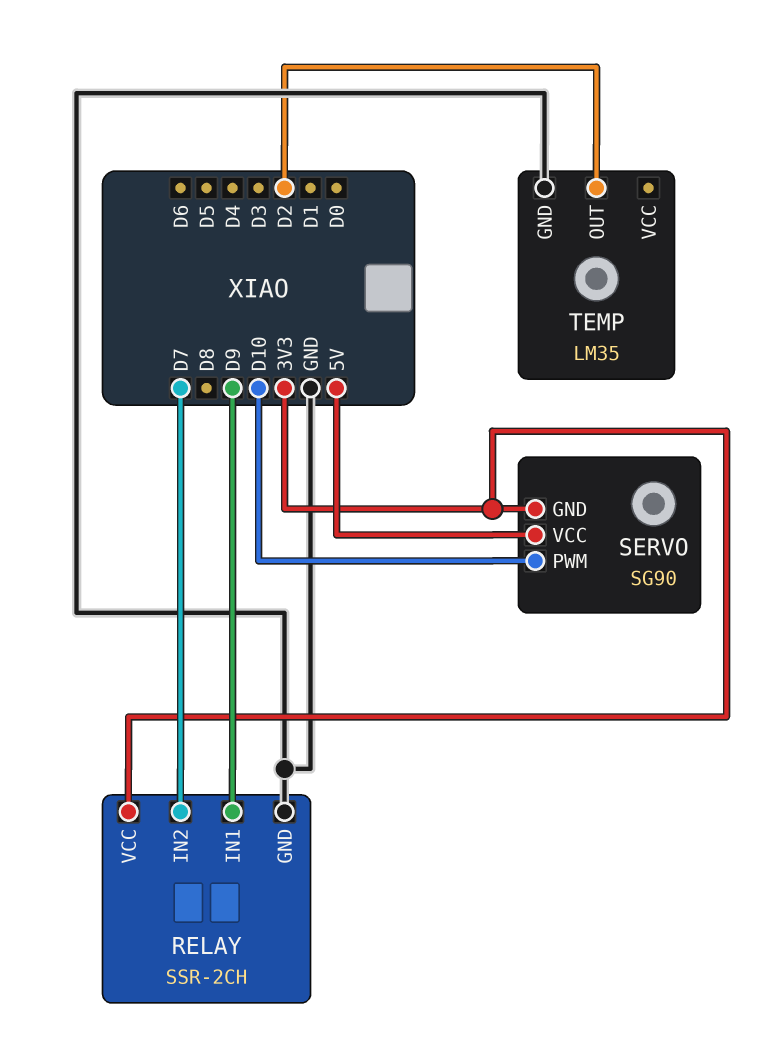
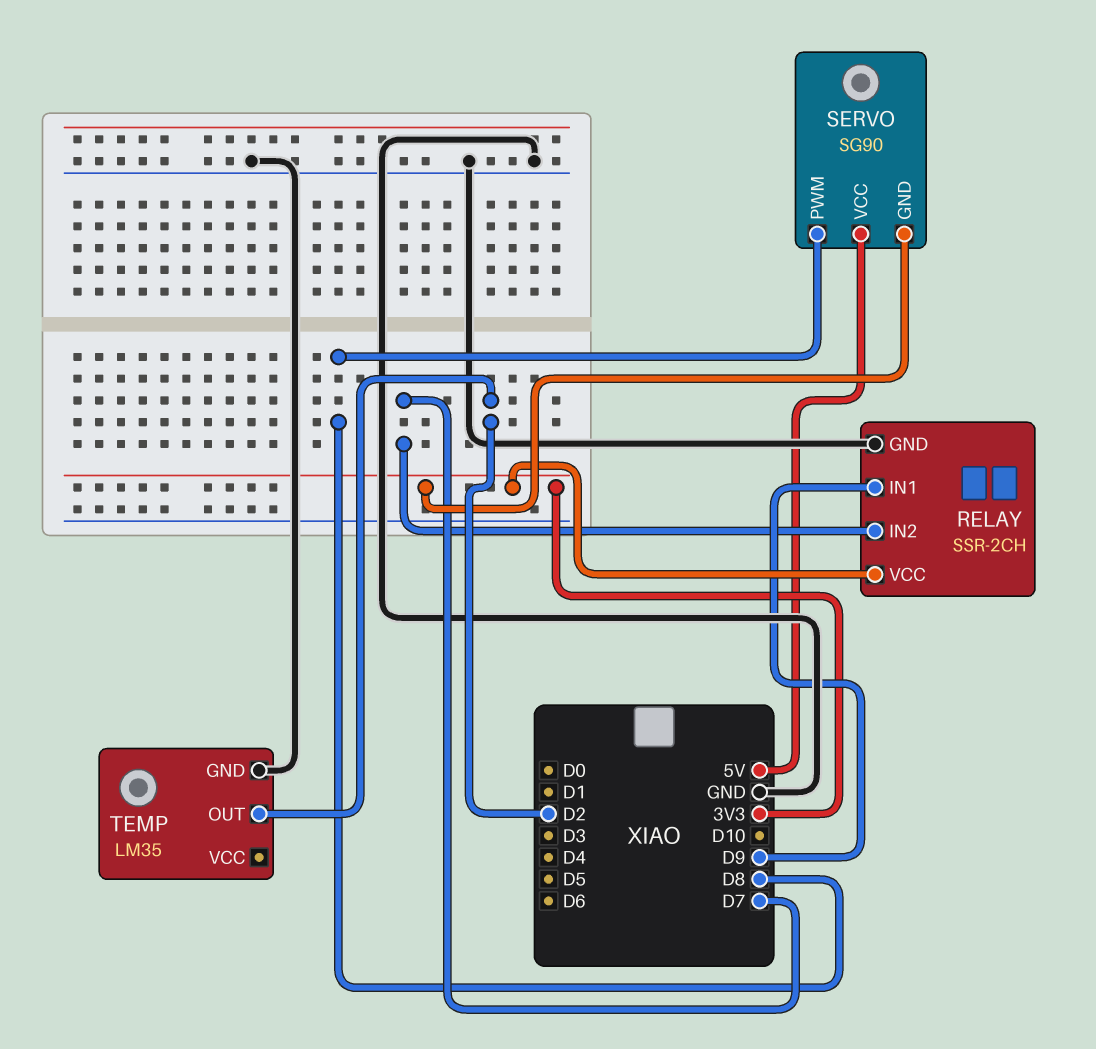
SERVO pin PWM: D10 -> D8

